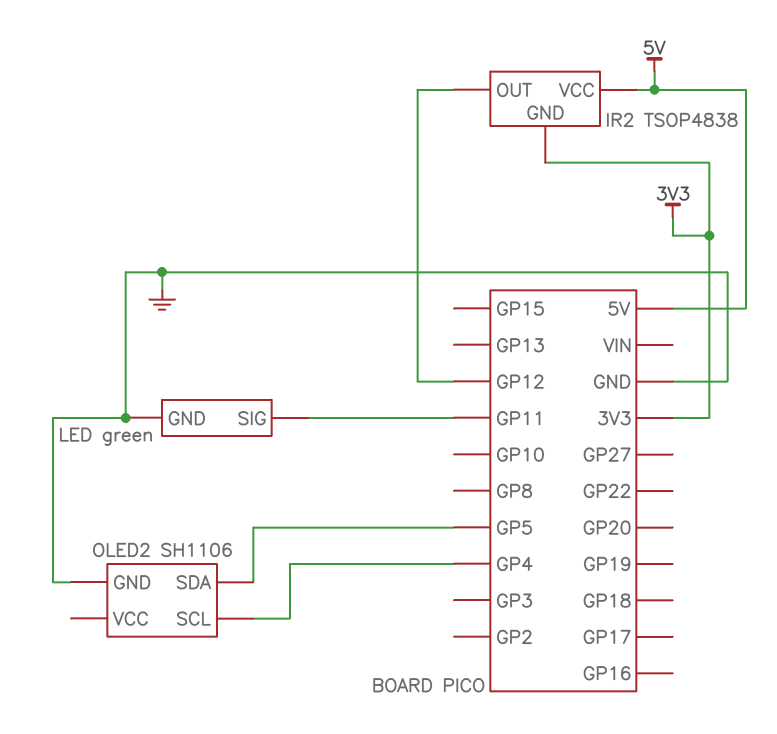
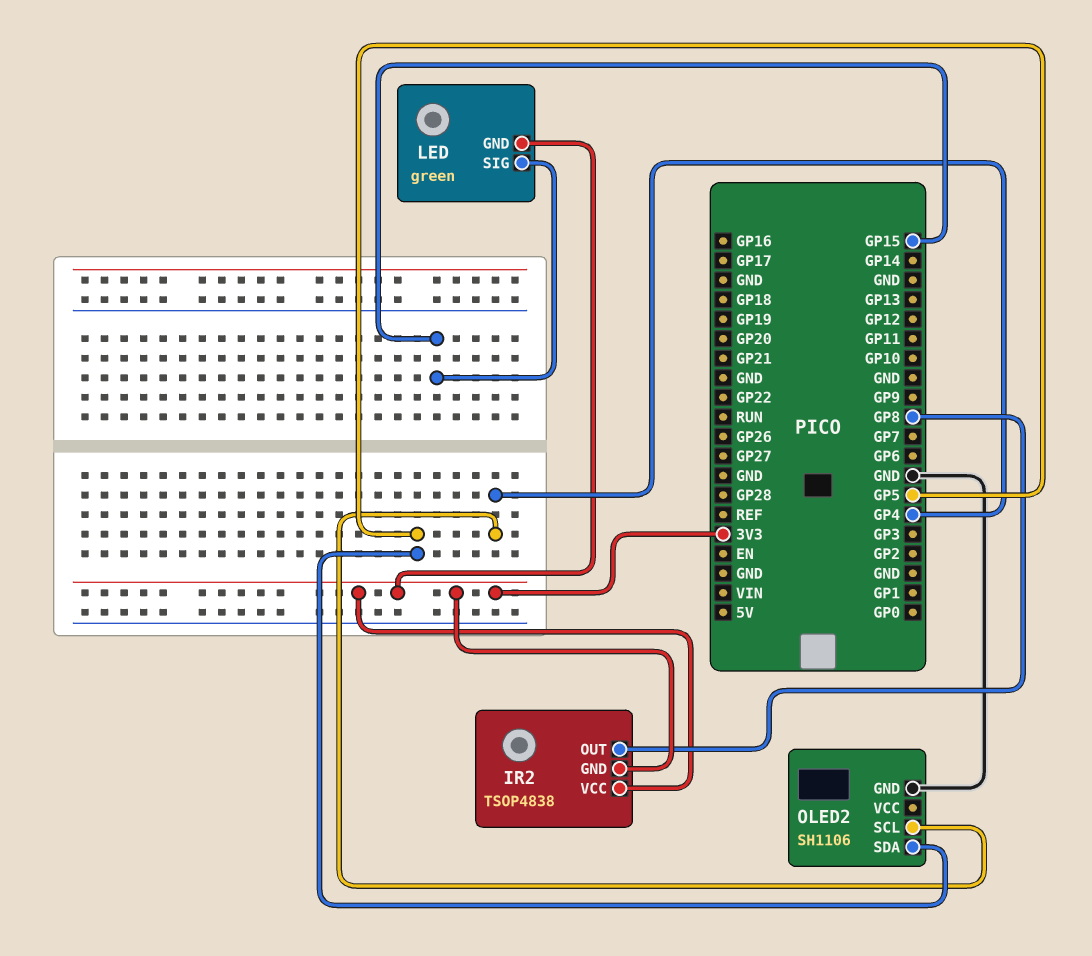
IR2 pin OUT: GP12 -> GP8
IR2 pin VCC: 5V -> 3V3
LED pin GND: GND -> 3V3
LED pin SIG: GP11 -> GP15

